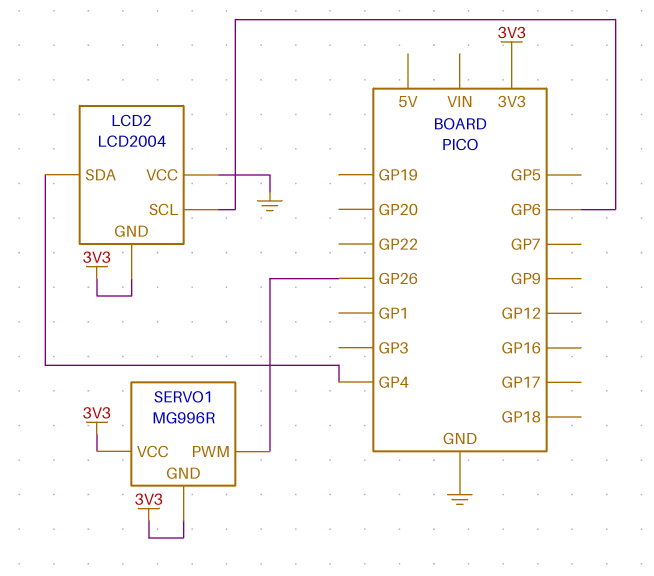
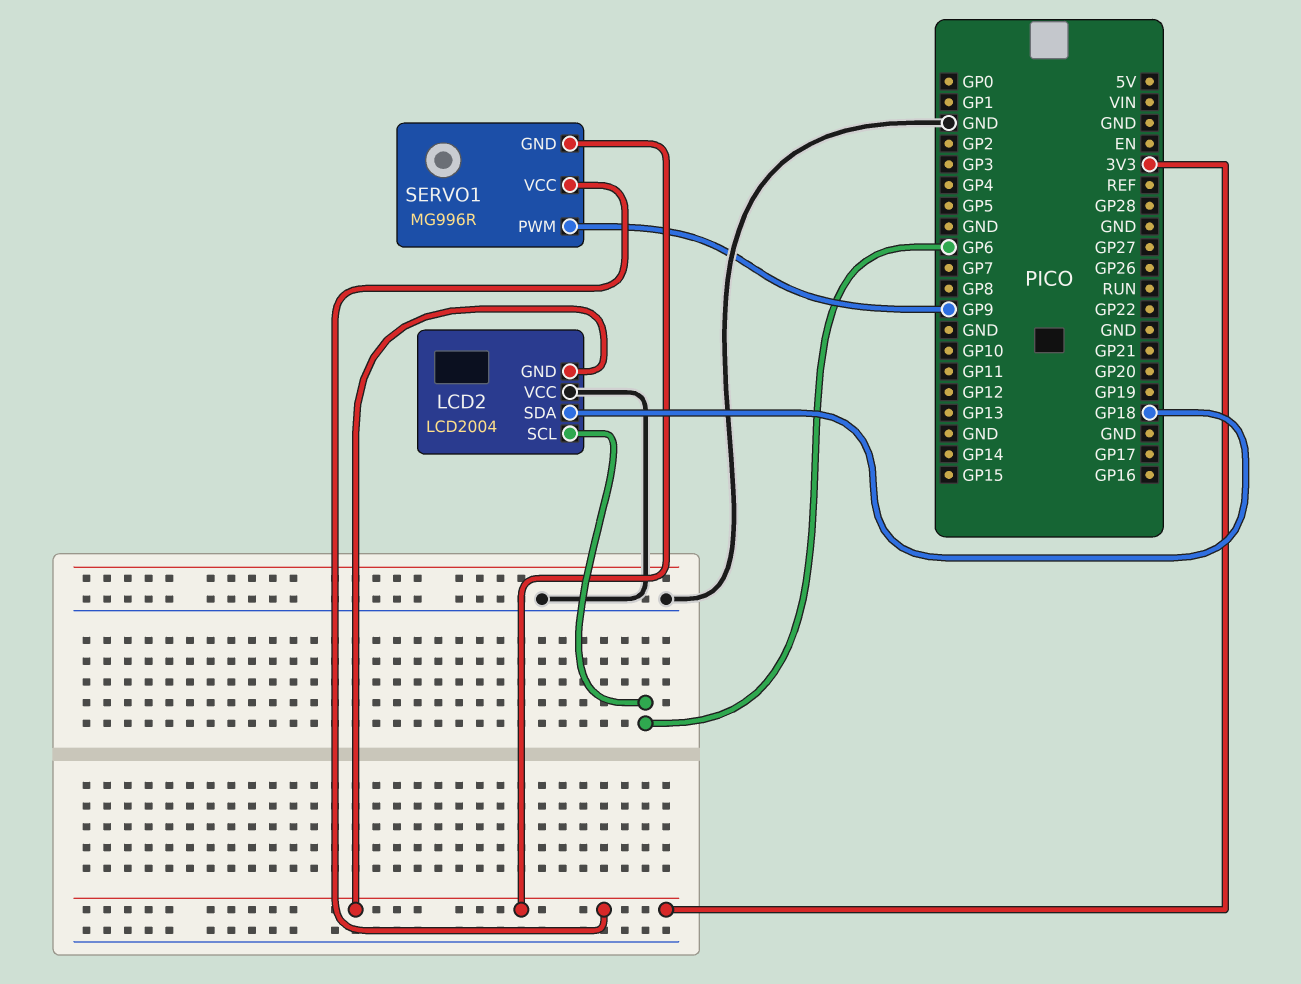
LCD2 pin SDA: GP4 -> GP18
SERVO1 pin PWM: GP26 -> GP9

